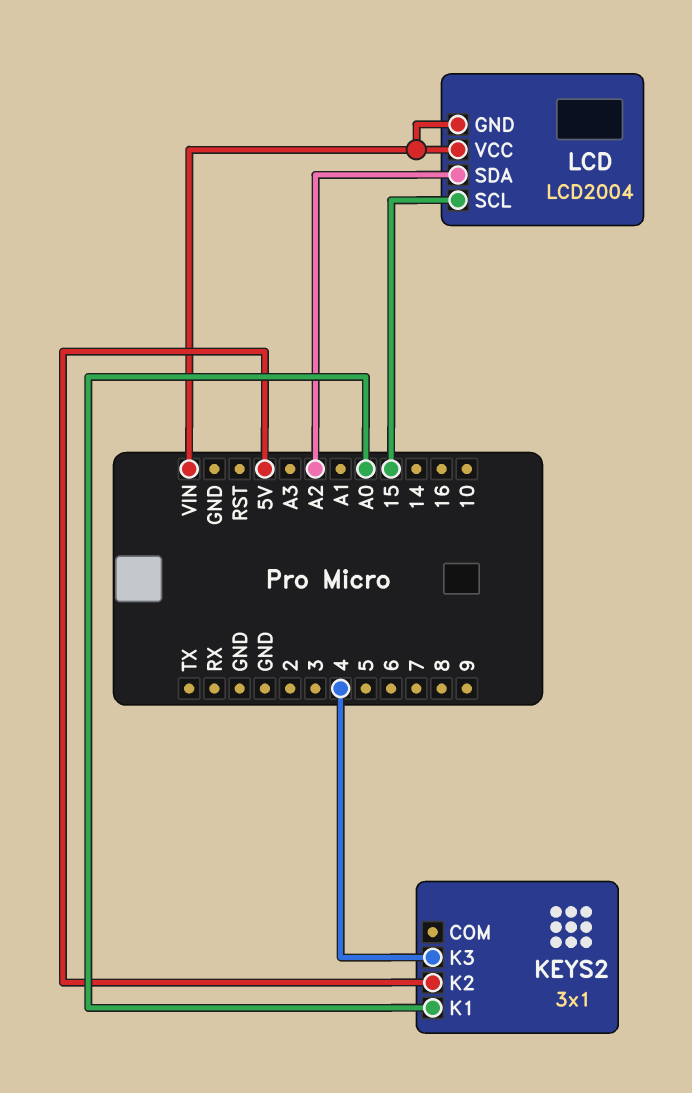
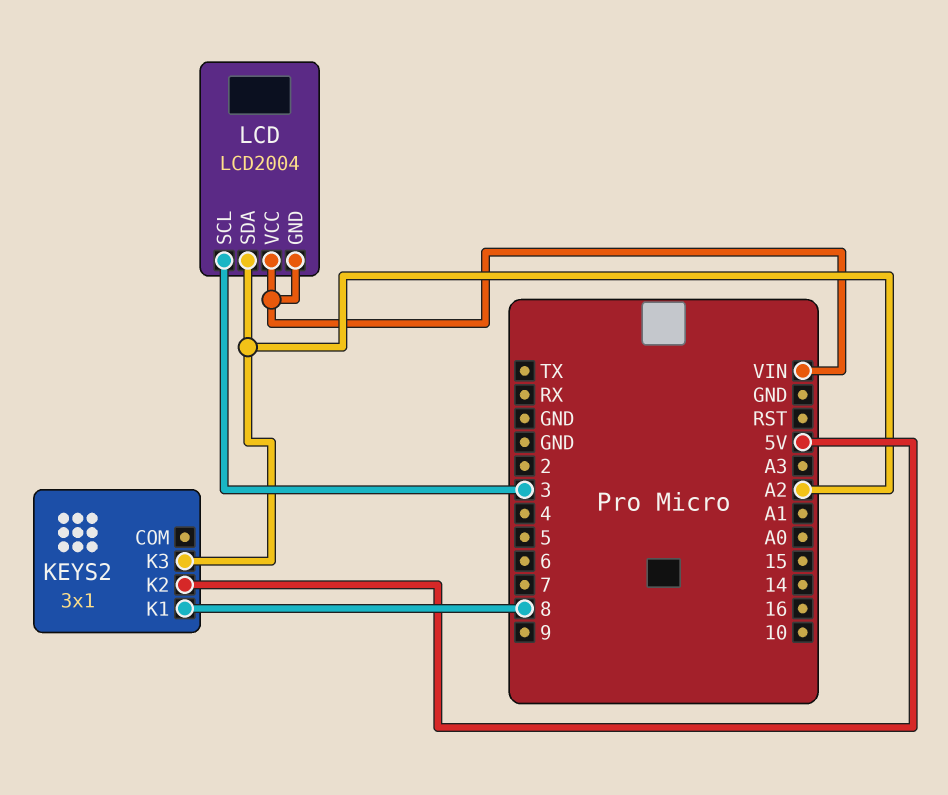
KEYS2 pin K1: A0 -> 8
KEYS2 pin K3: 4 -> A2
LCD pin SCL: 15 -> 3

